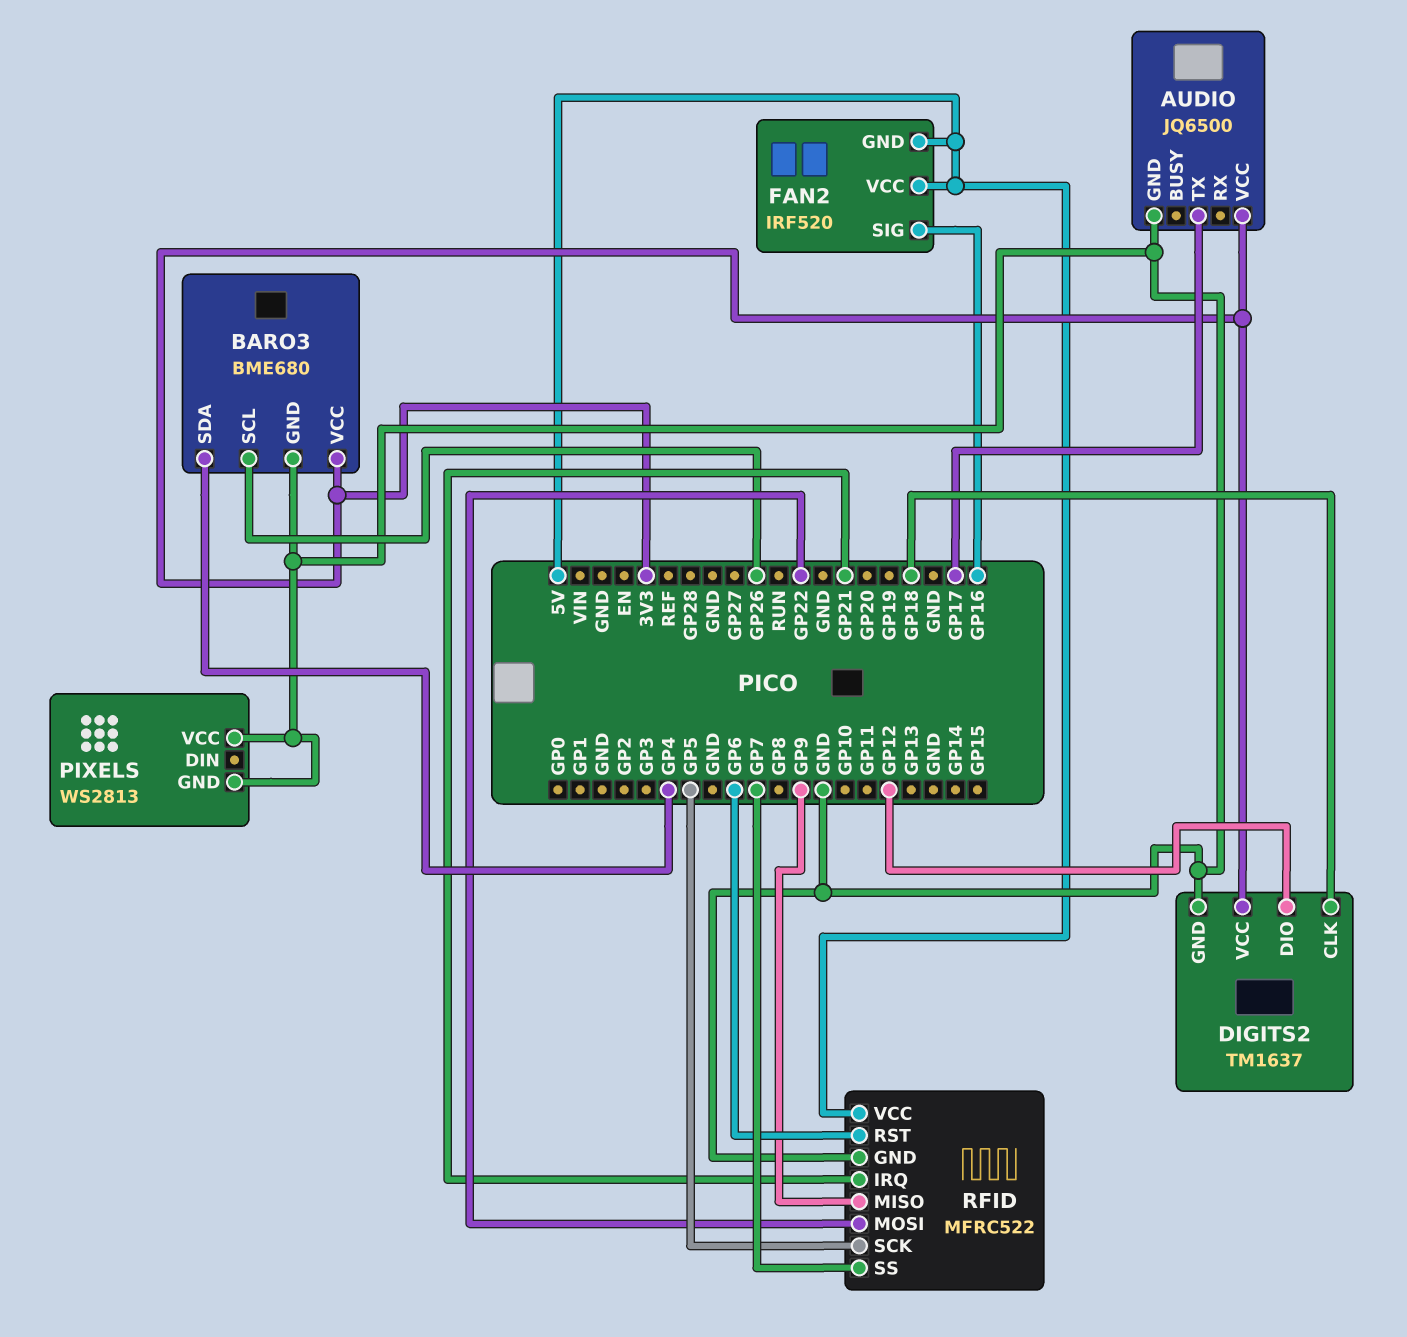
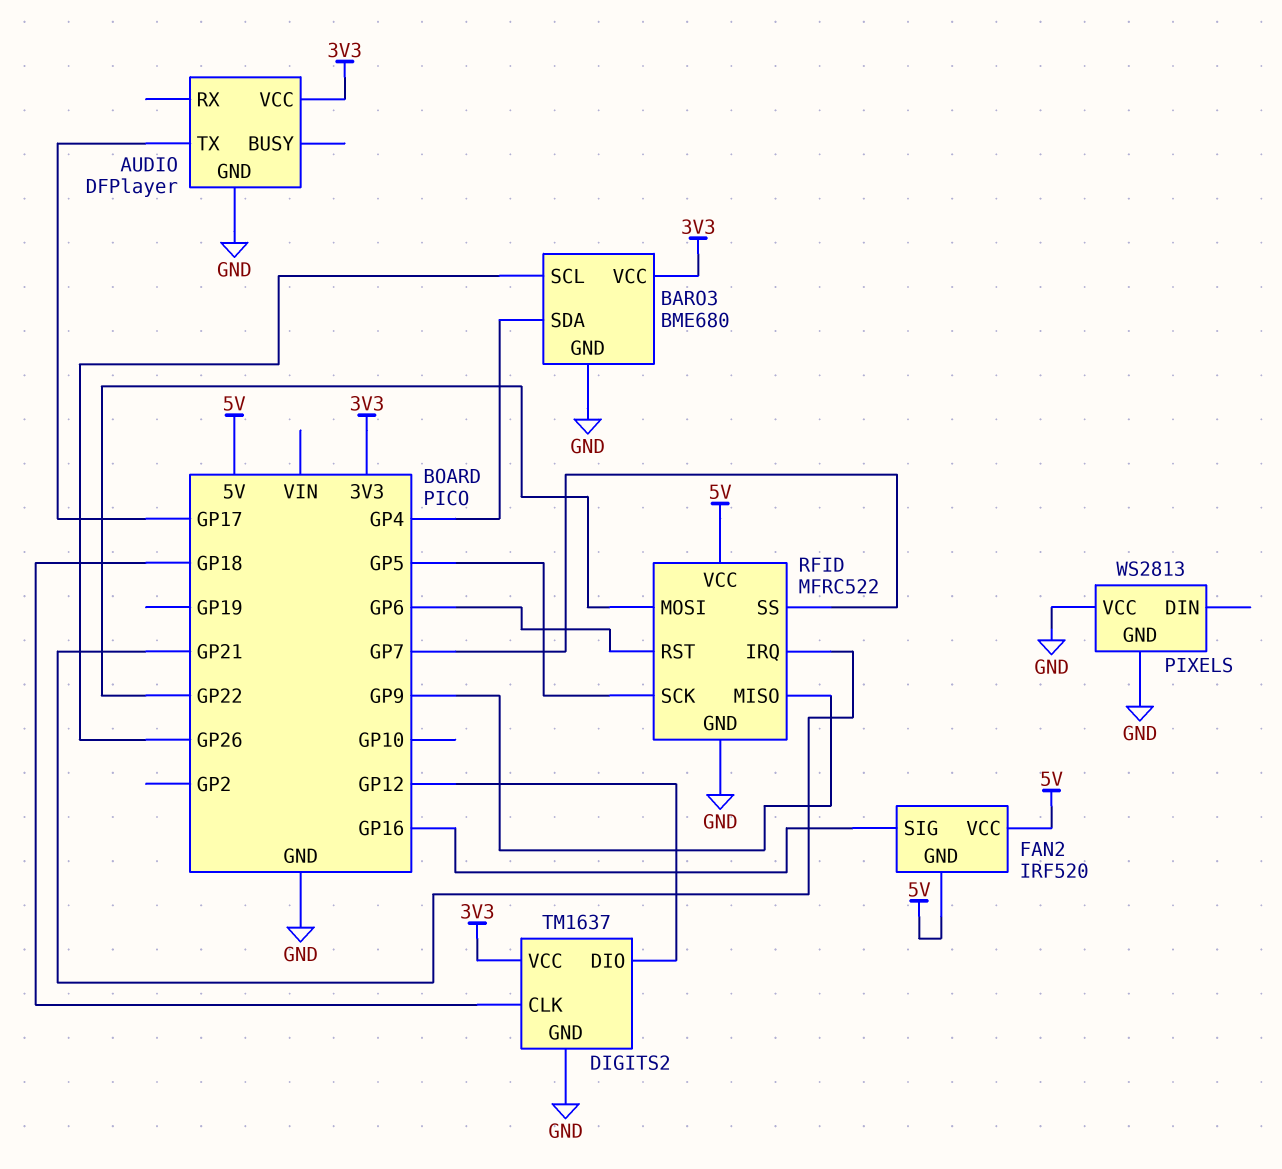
AUDIO: JQ6500 -> DFPlayer

